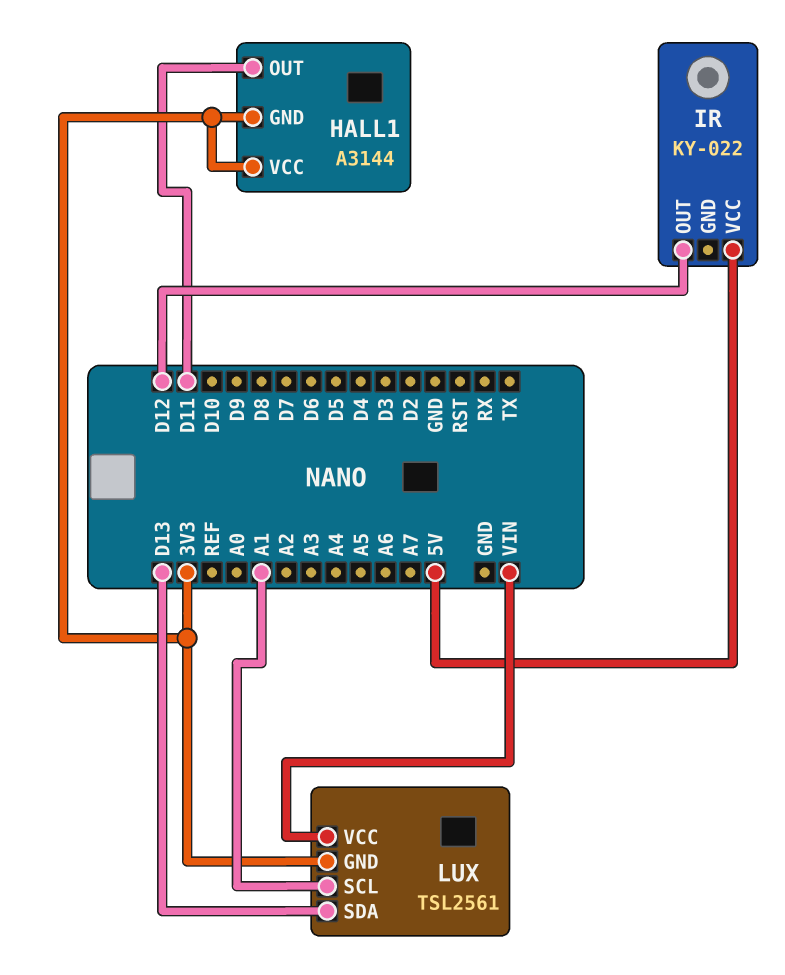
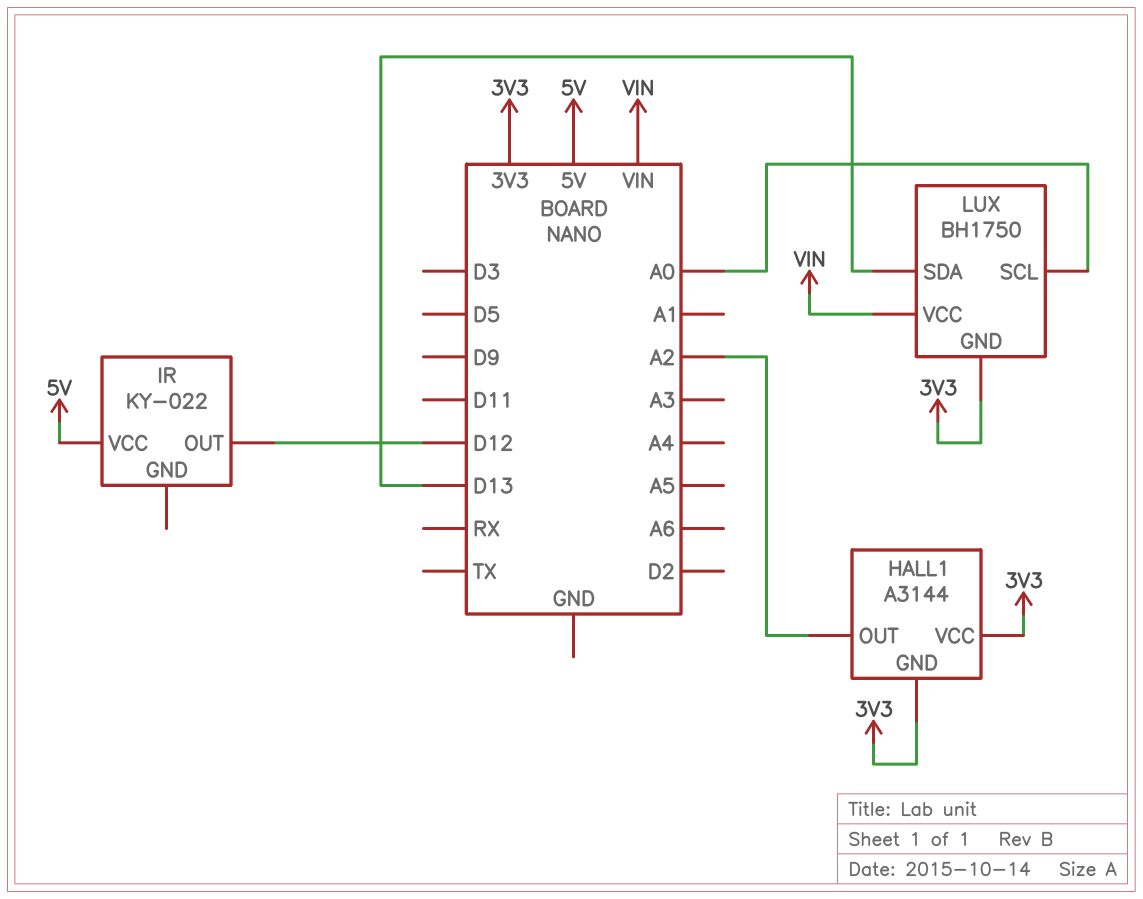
HALL1 pin OUT: D11 -> A2
LUX: TSL2561 -> BH1750
LUX pin SCL: A1 -> A0

